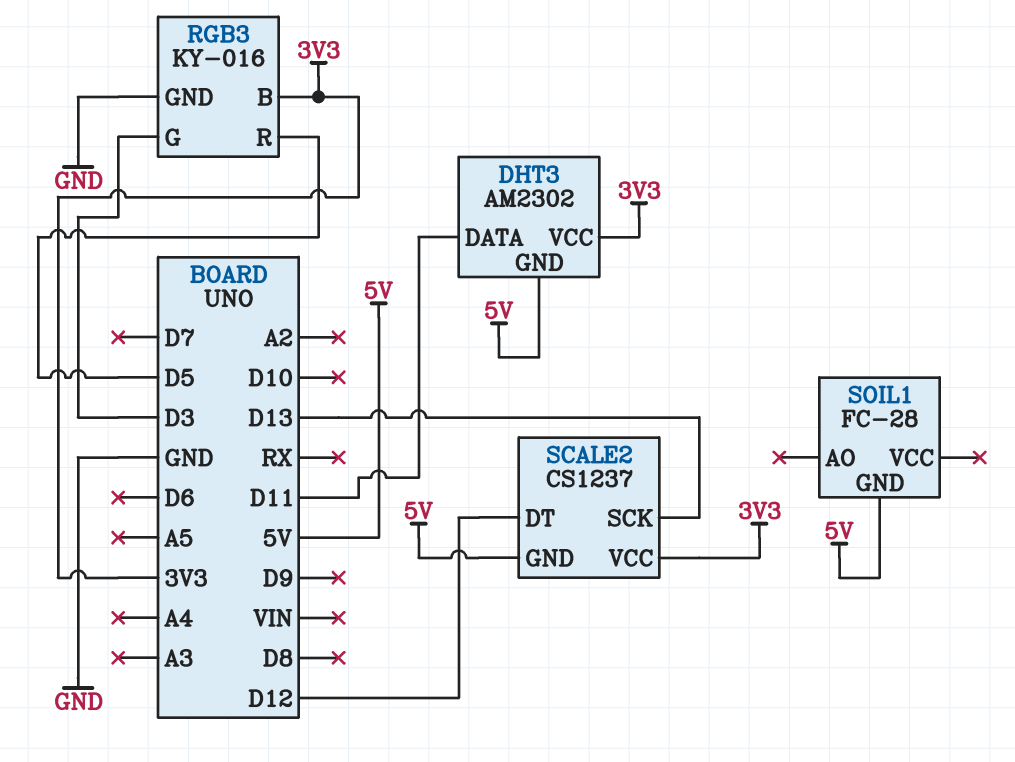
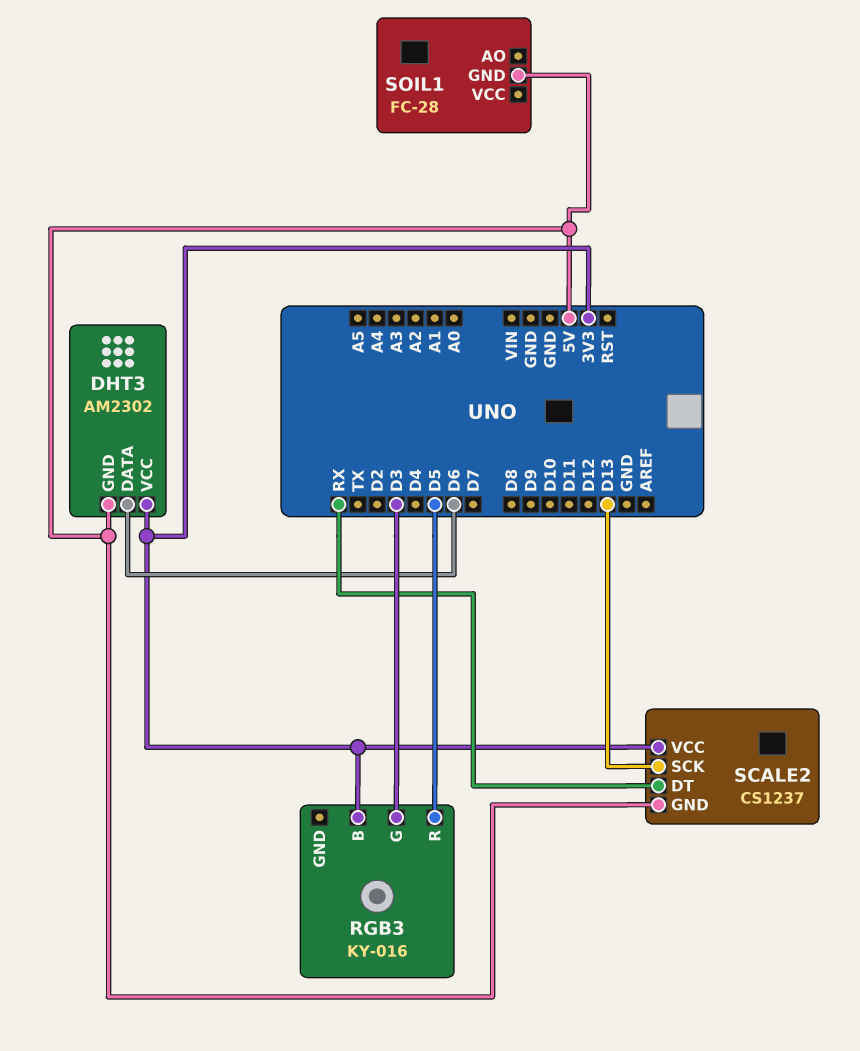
DHT3 pin DATA: D11 -> D6
RGB3 pin GND: GND -> none
SCALE2 pin DT: D12 -> RX

